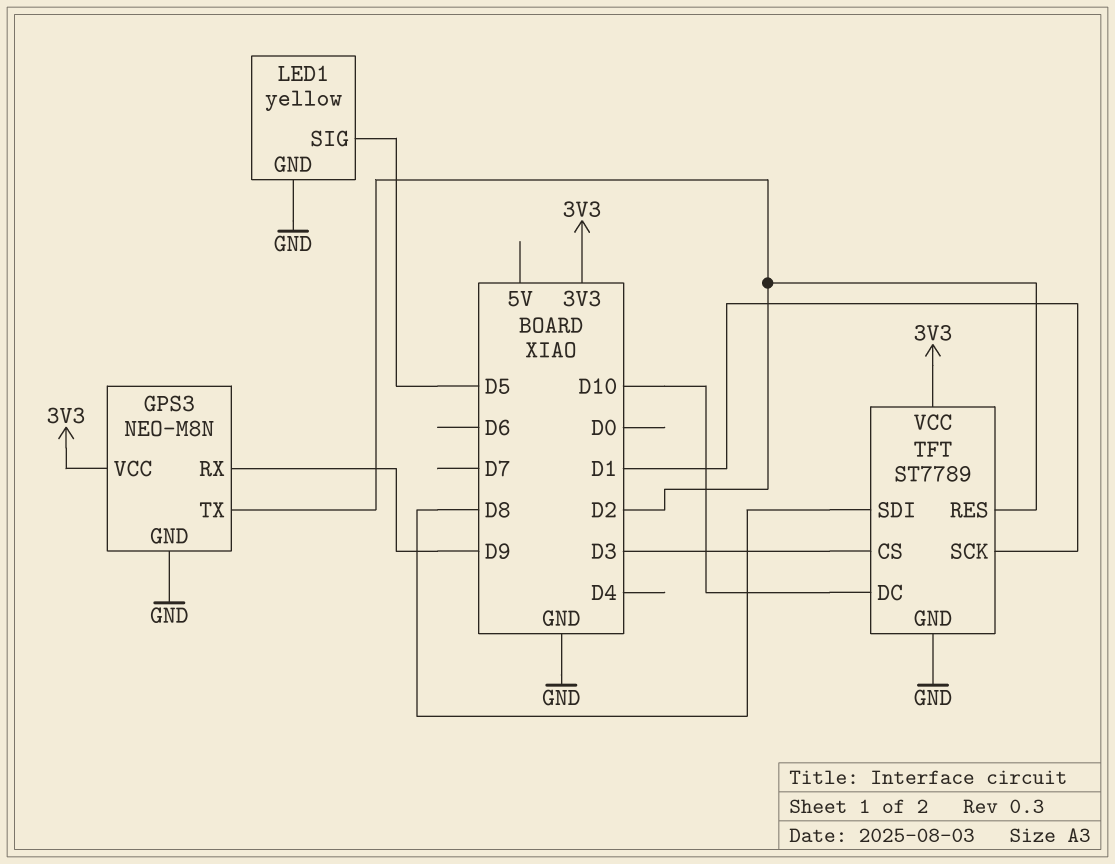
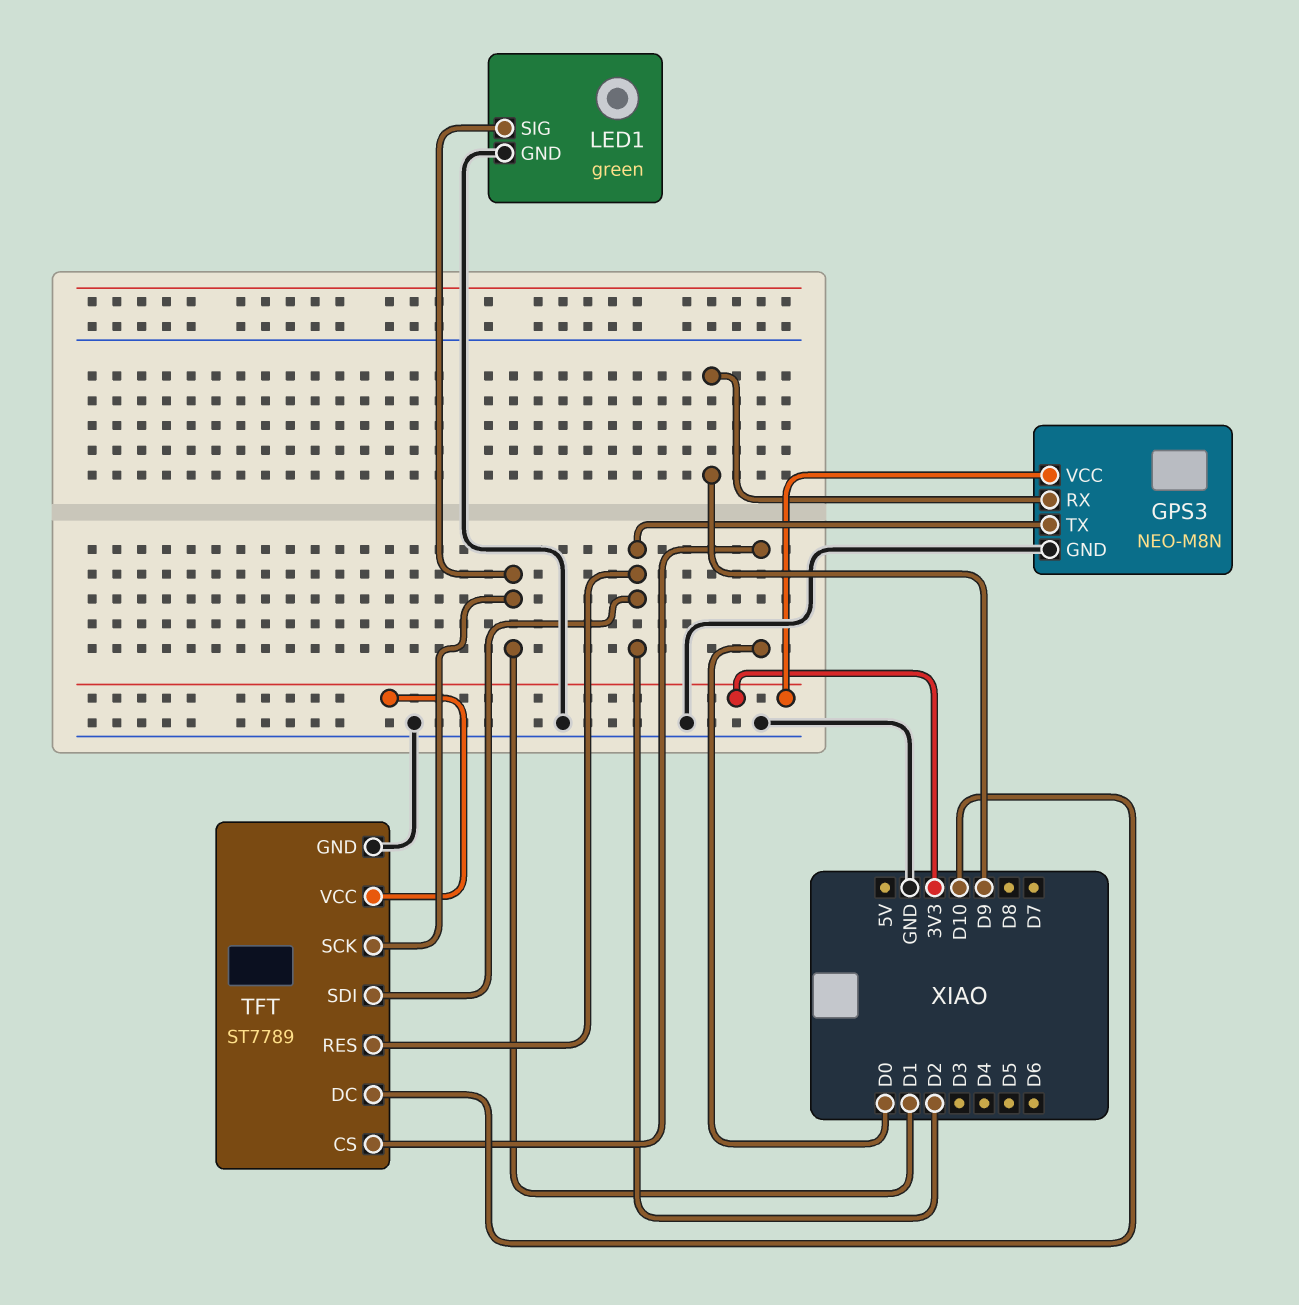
LED1: yellow -> green
LED1 pin SIG: D5 -> D1
TFT pin CS: D3 -> D0
TFT pin SDI: D8 -> D2

